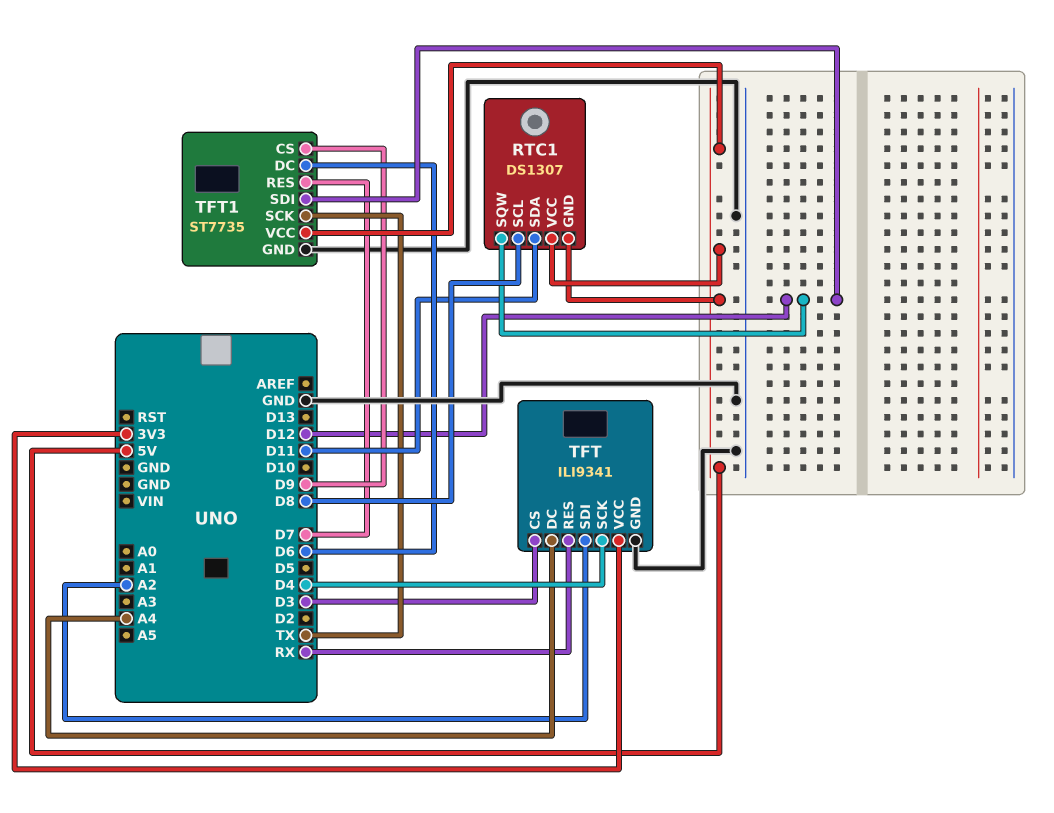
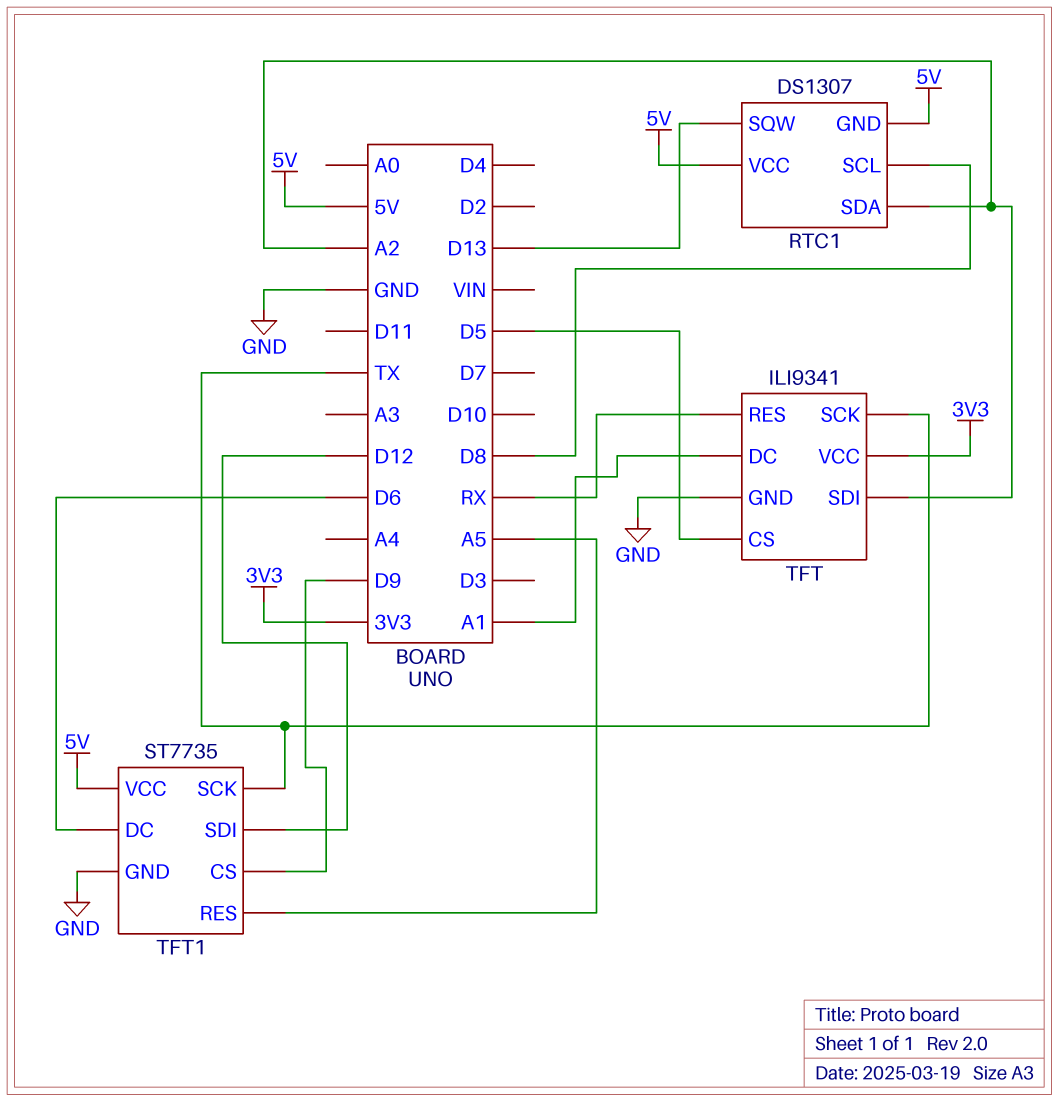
RTC1 pin SDA: D11 -> A2
RTC1 pin SQW: D12 -> D13
TFT pin CS: D3 -> D5
TFT pin DC: A4 -> A1
TFT pin SCK: D4 -> TX
TFT1 pin RES: D7 -> A5

